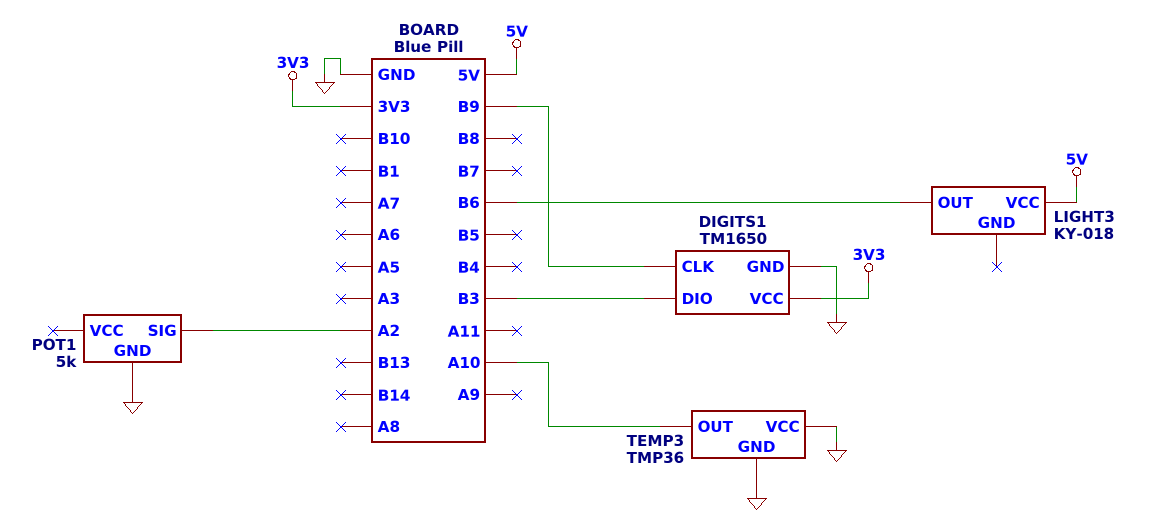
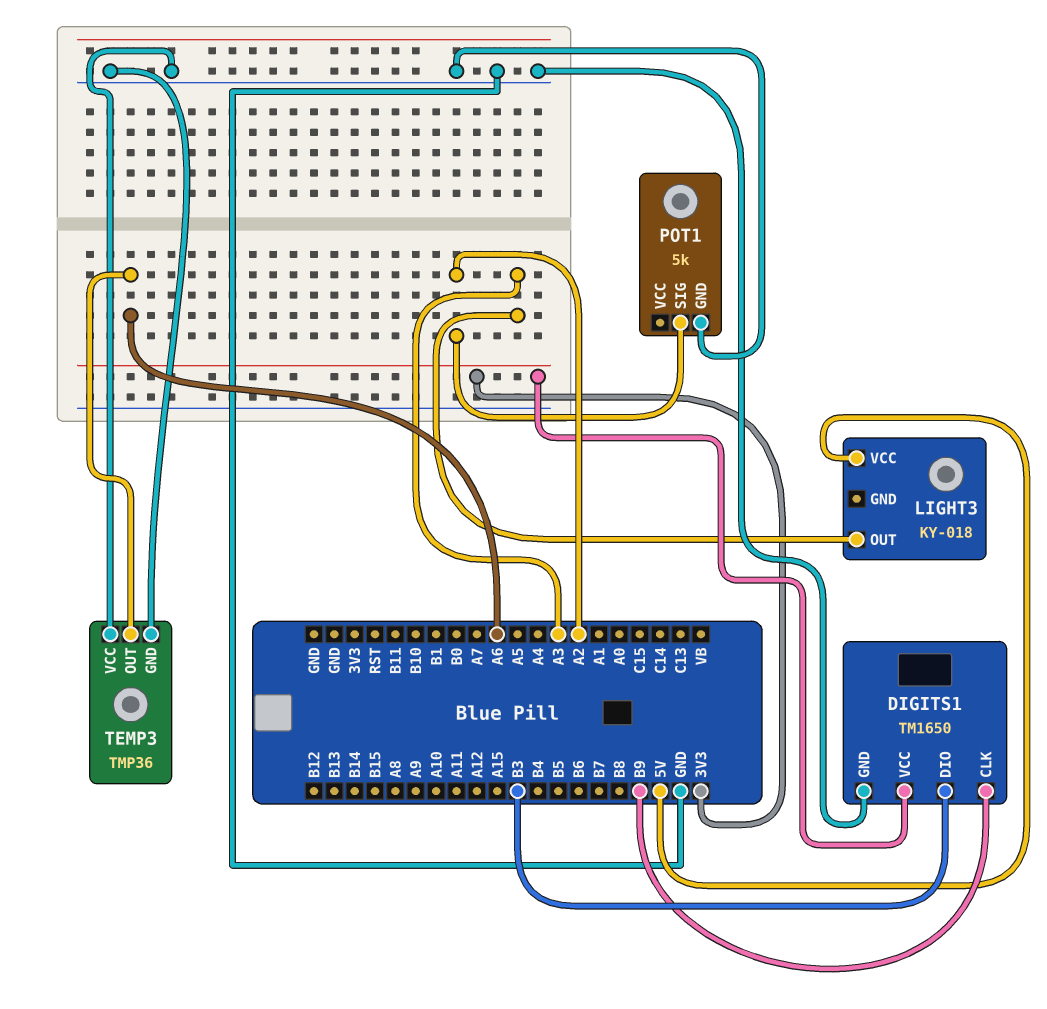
LIGHT3 pin OUT: B6 -> A3
TEMP3 pin OUT: A10 -> A6

